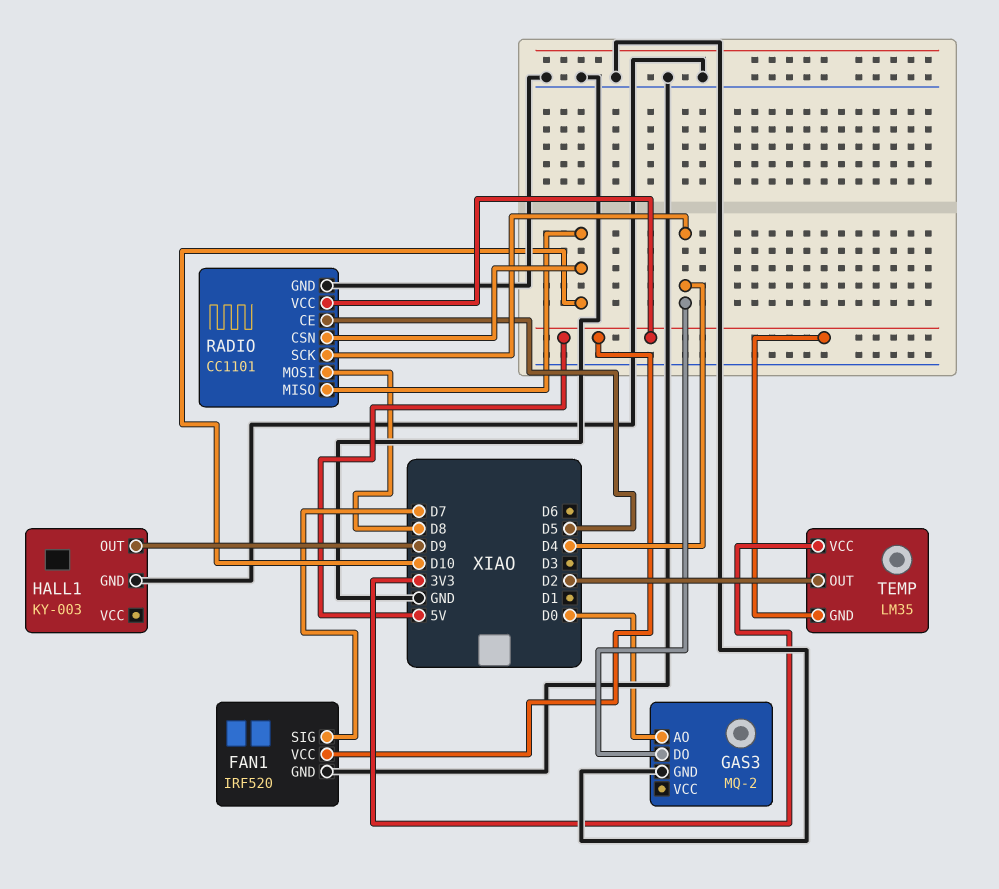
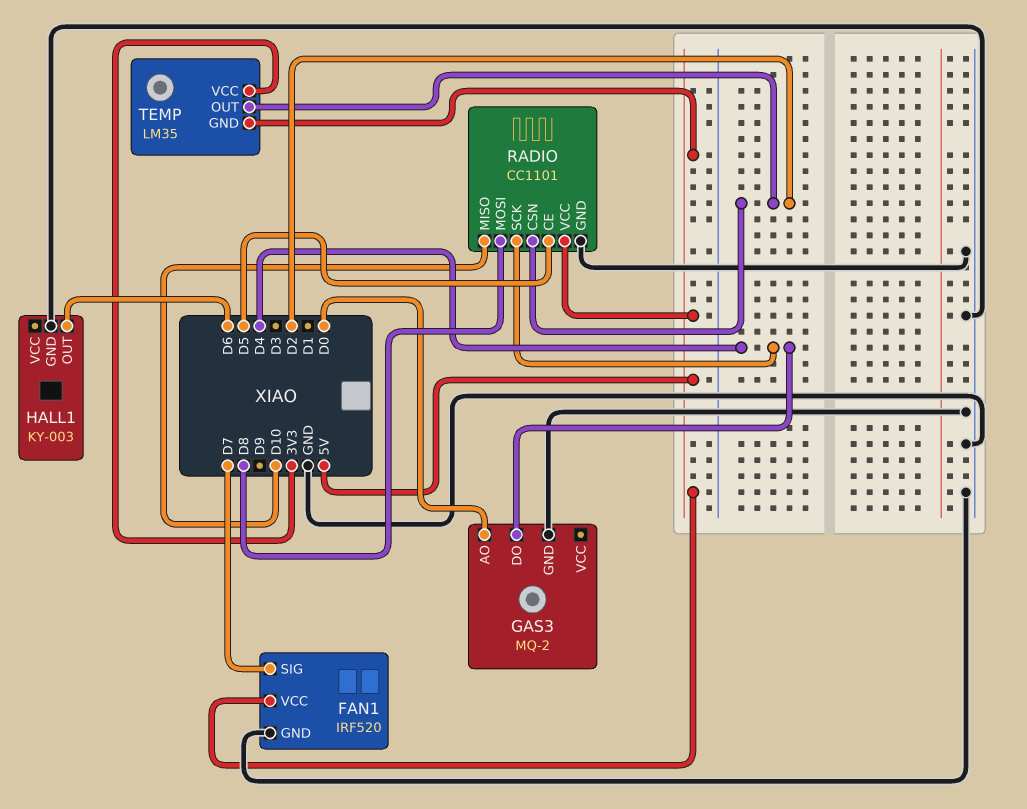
HALL1 pin OUT: D9 -> D6
RADIO pin CSN: D10 -> D2

